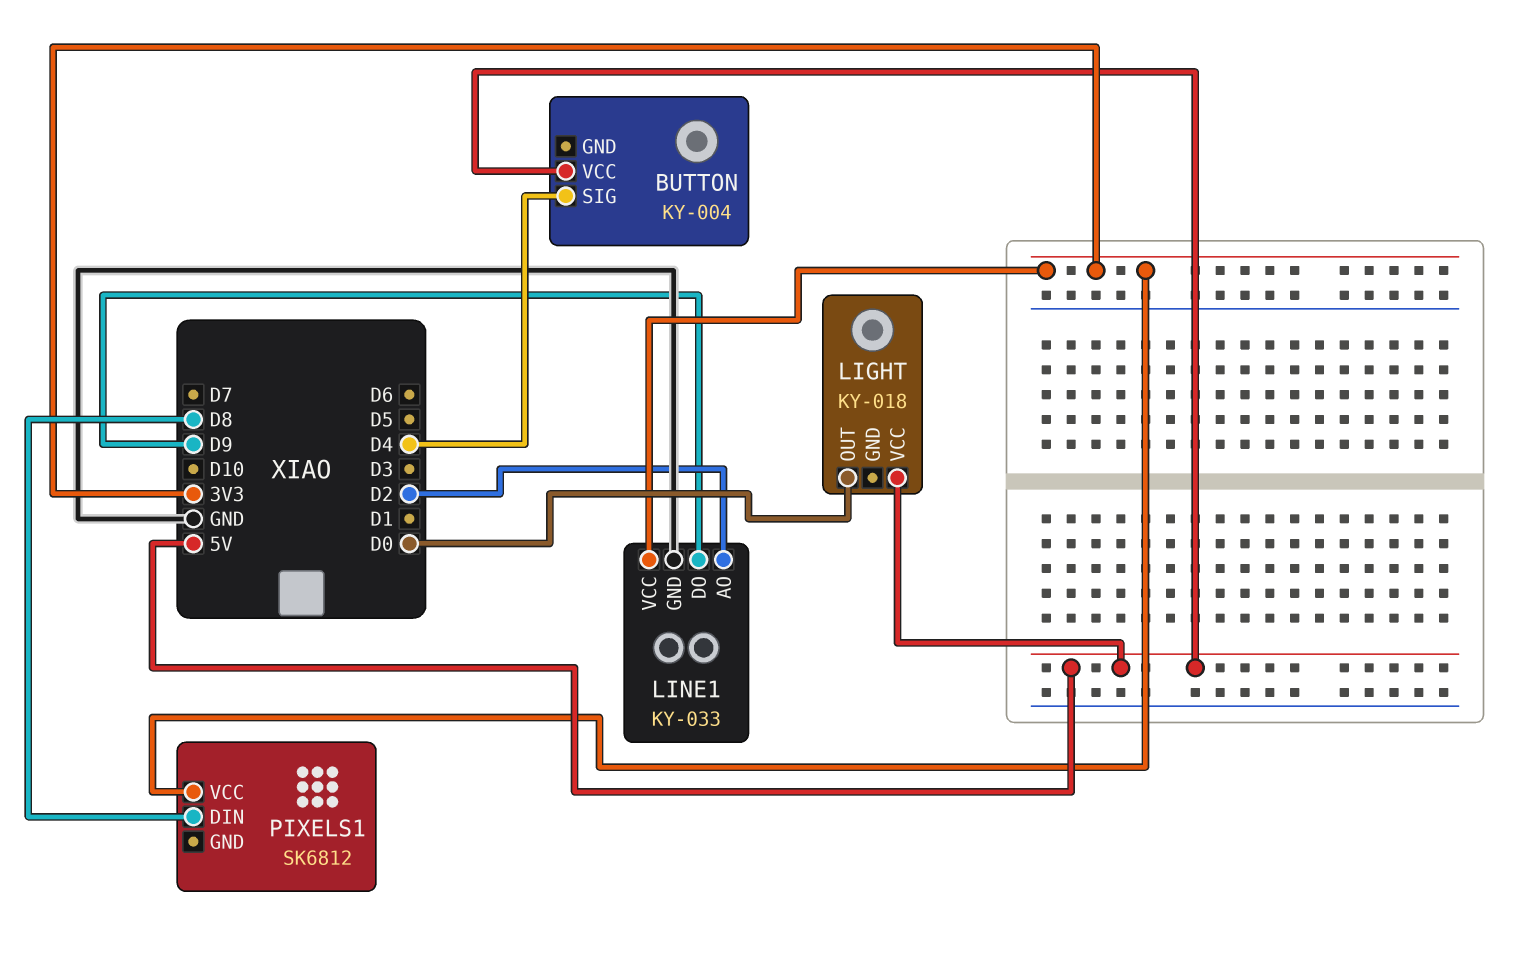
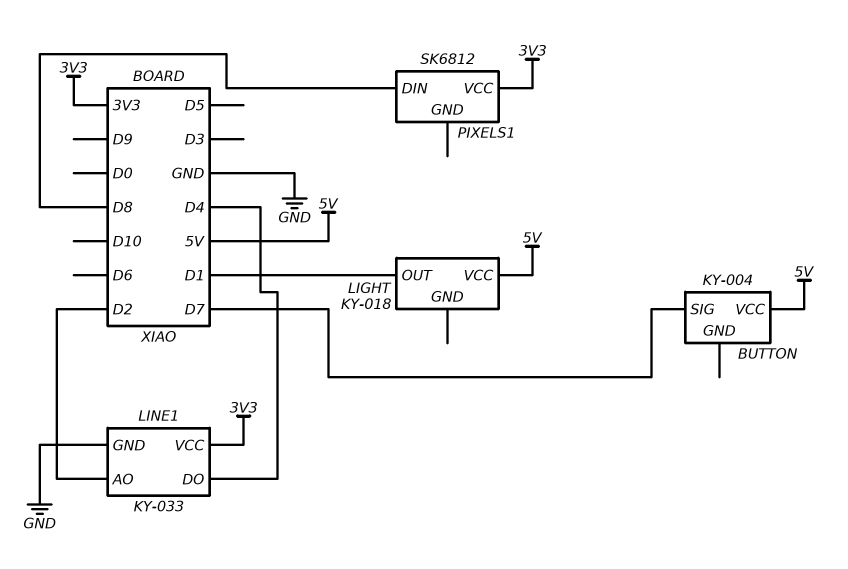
BUTTON pin SIG: D4 -> D7
LIGHT pin OUT: D0 -> D1
LINE1 pin DO: D9 -> D4

